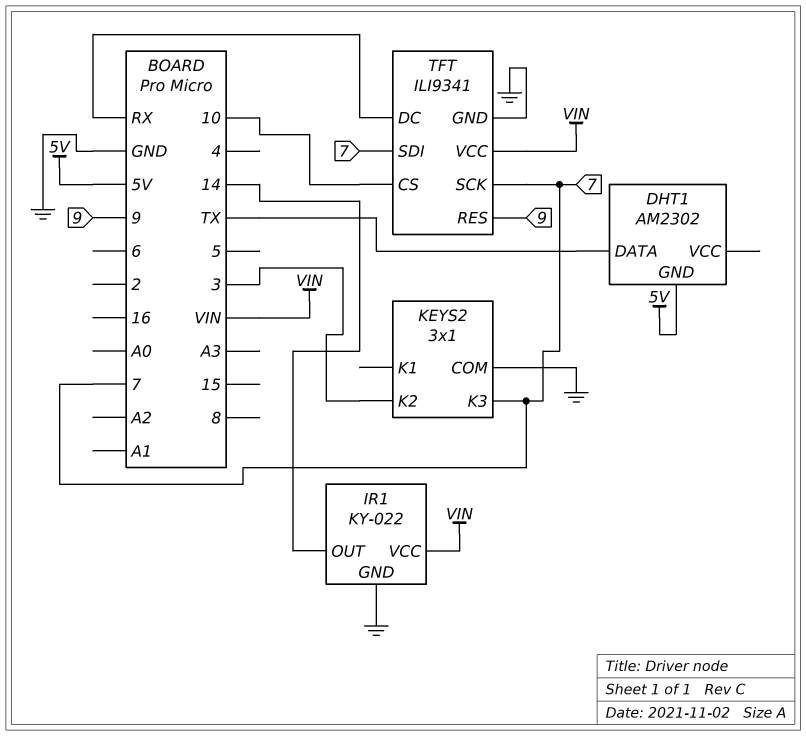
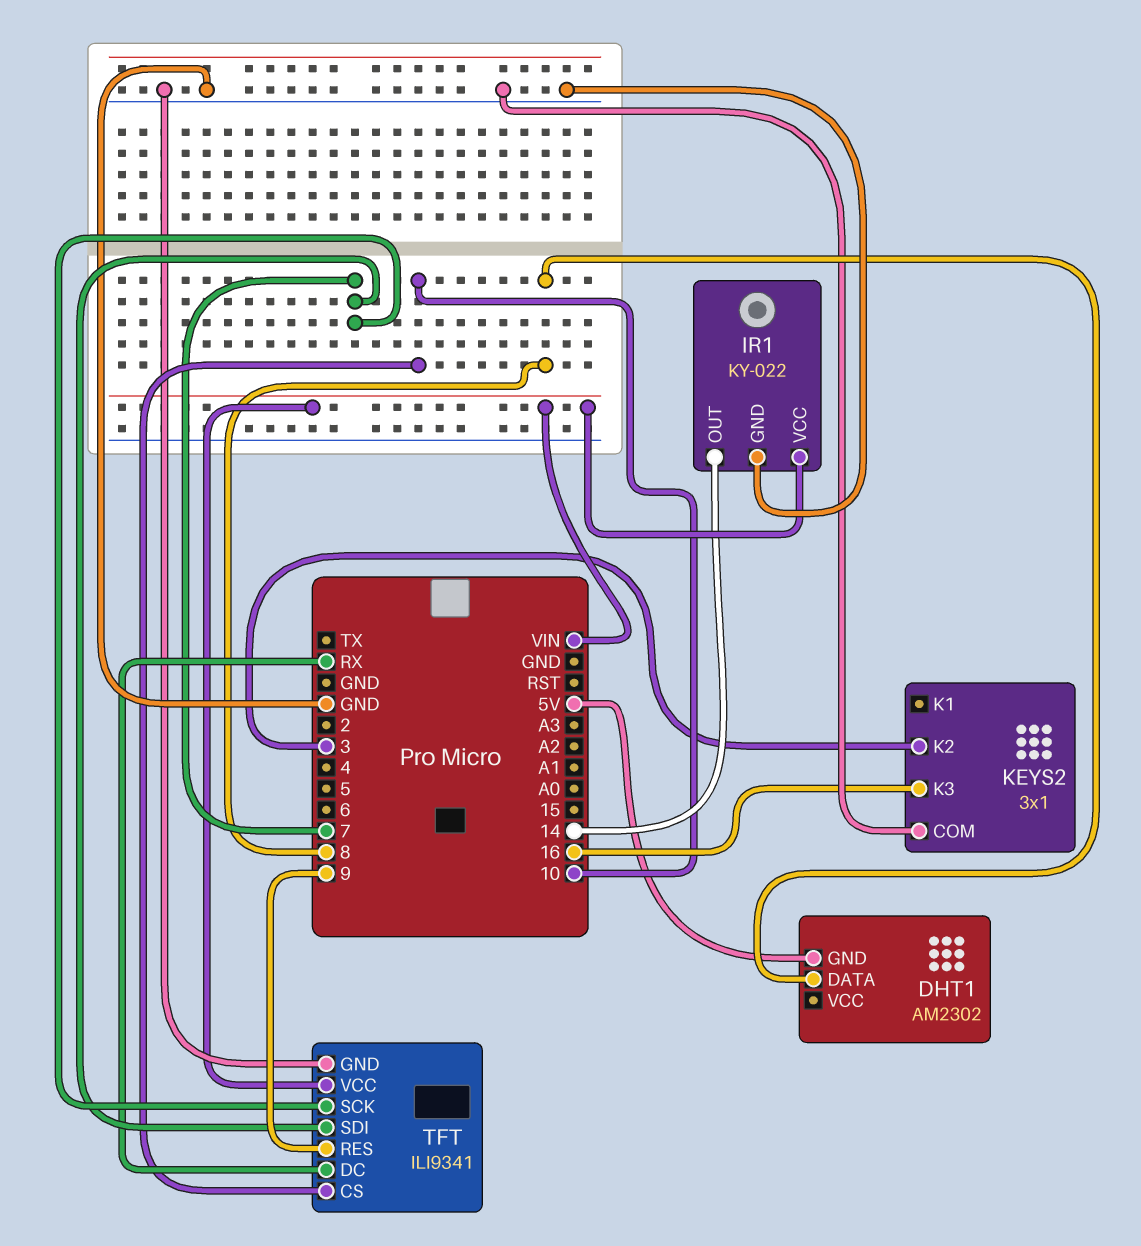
DHT1 pin DATA: TX -> 8
KEYS2 pin K3: 7 -> 16

